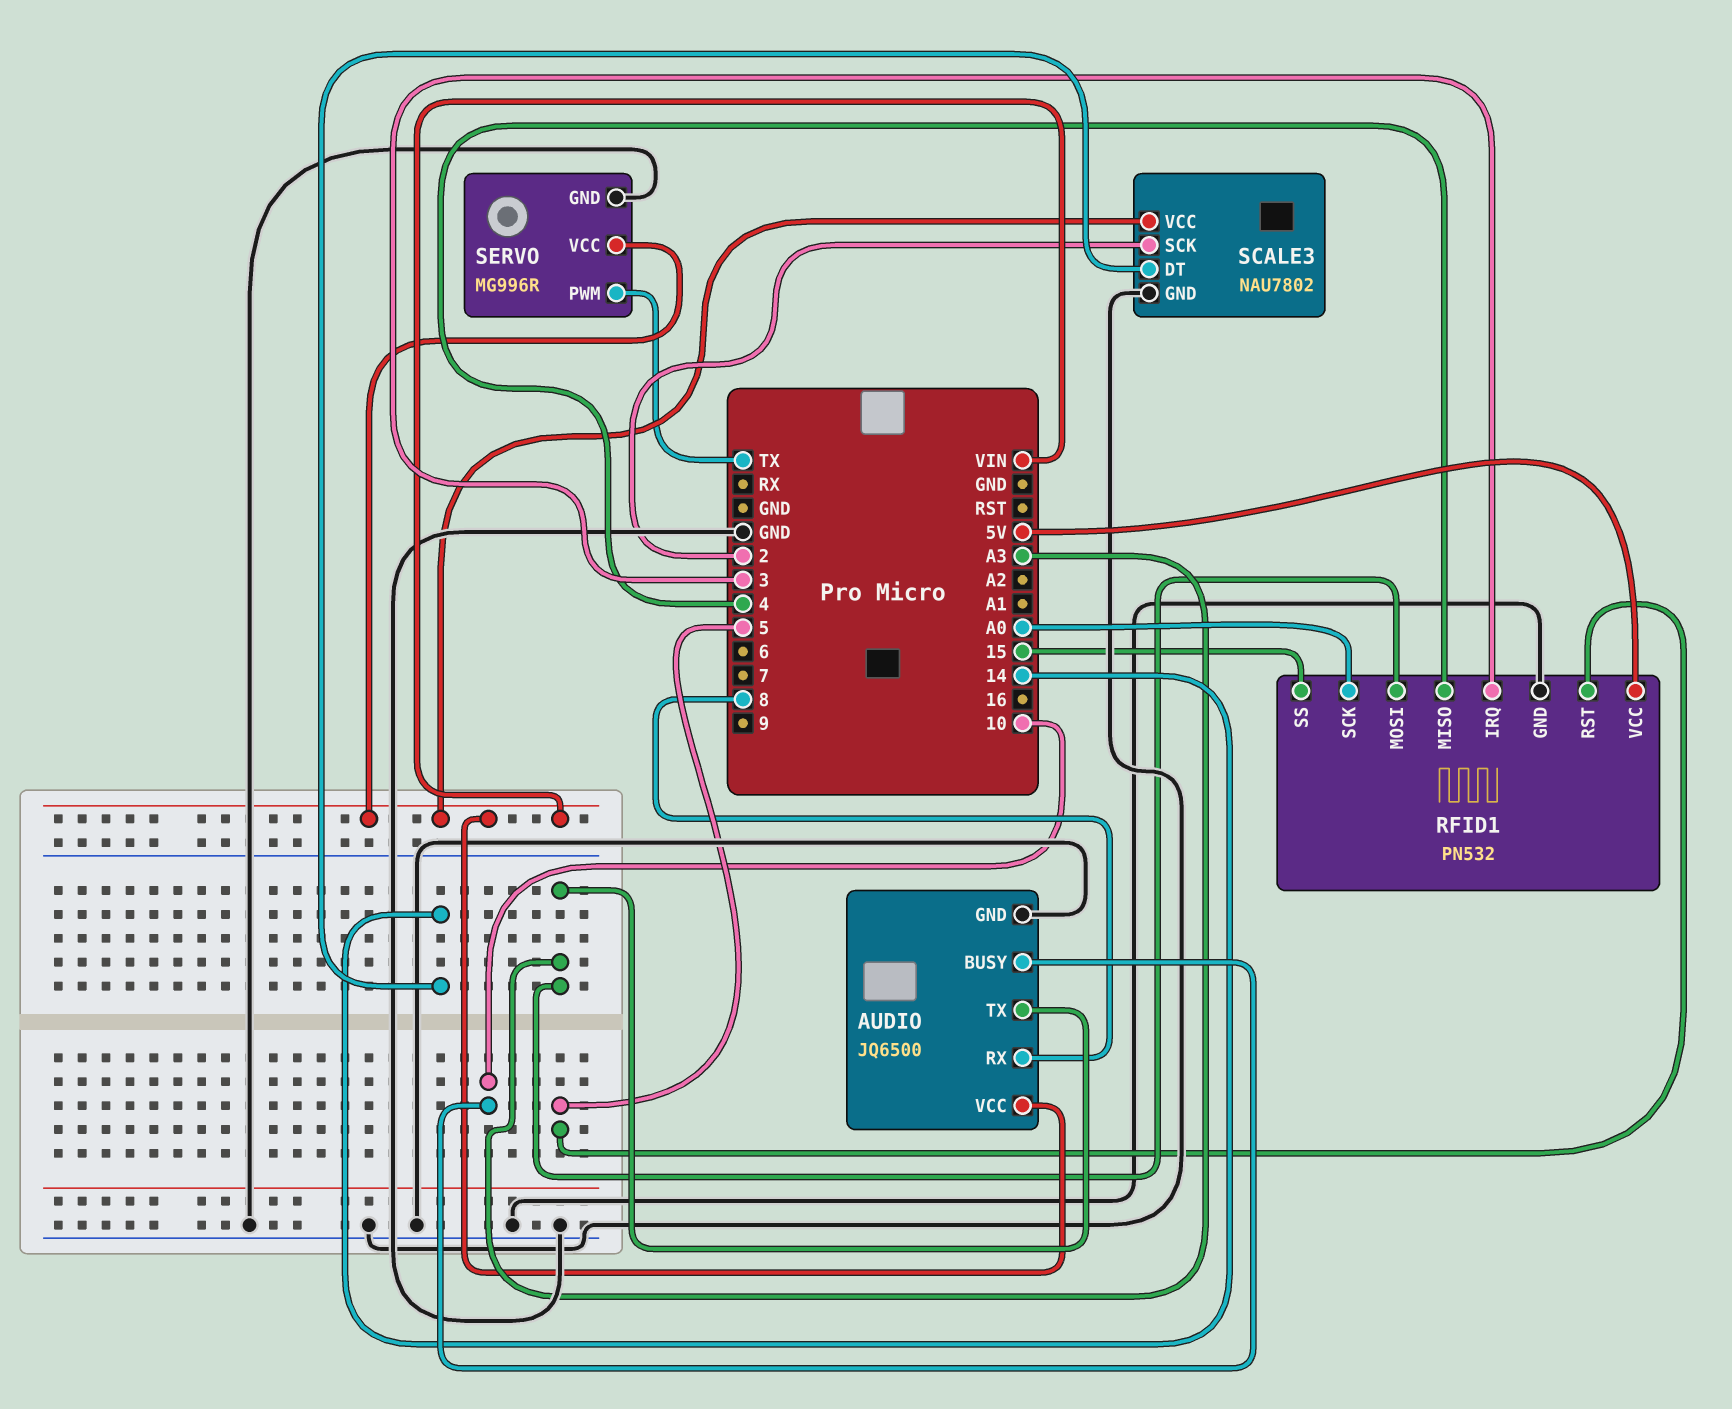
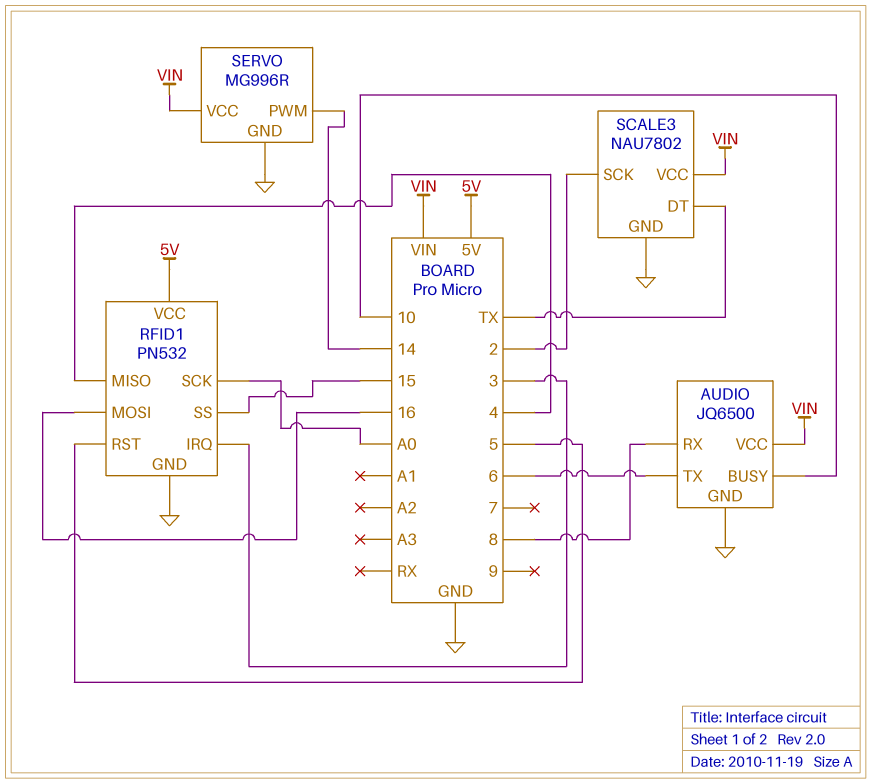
AUDIO pin TX: A3 -> 6
RFID1 pin MOSI: A3 -> 16
SCALE3 pin DT: 14 -> TX
SERVO pin PWM: TX -> 14

